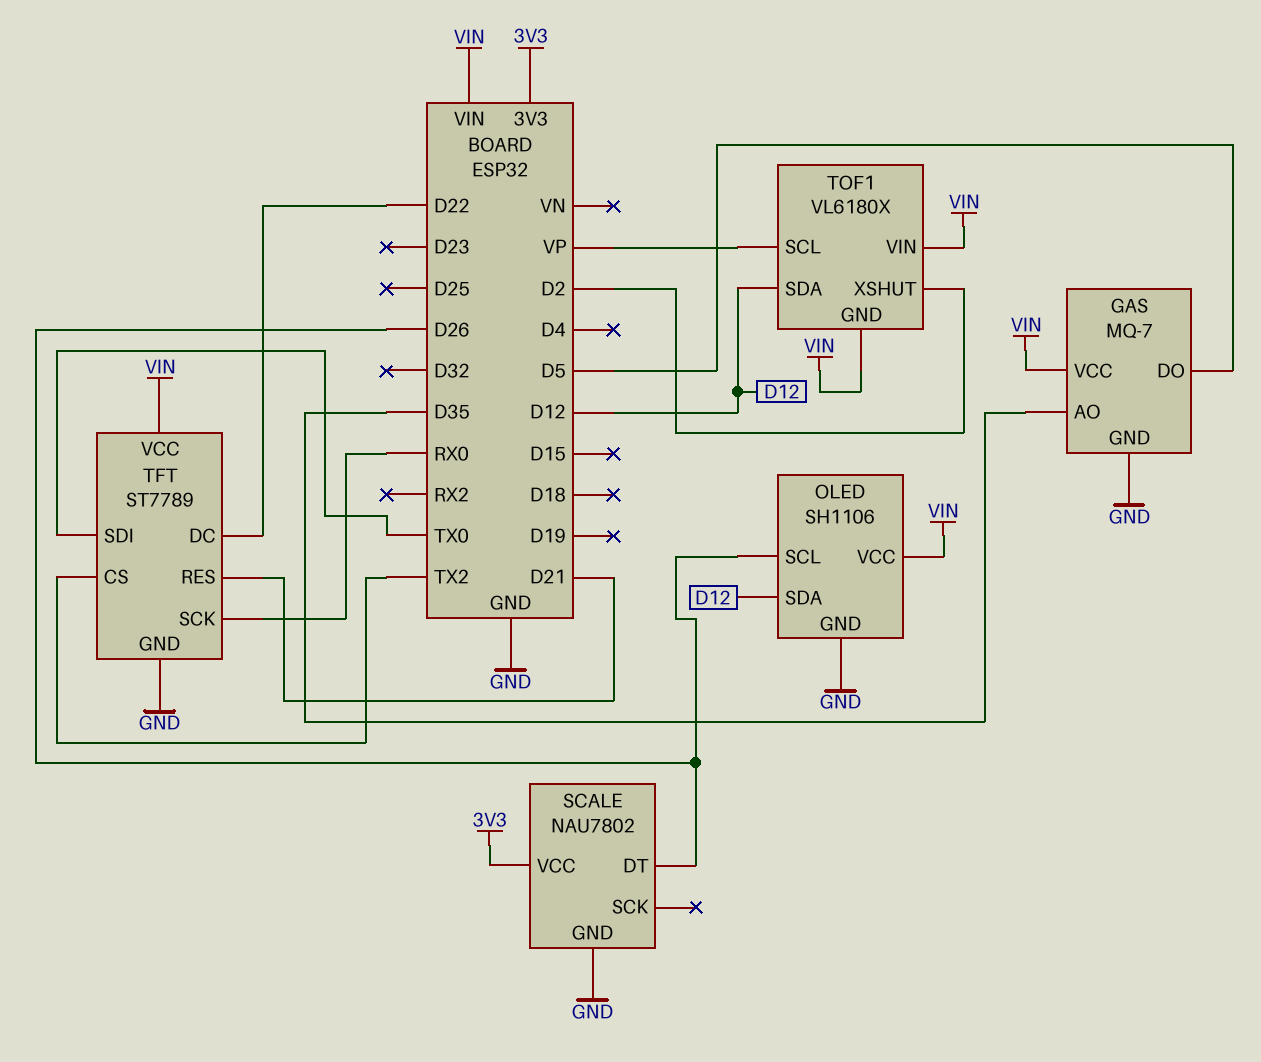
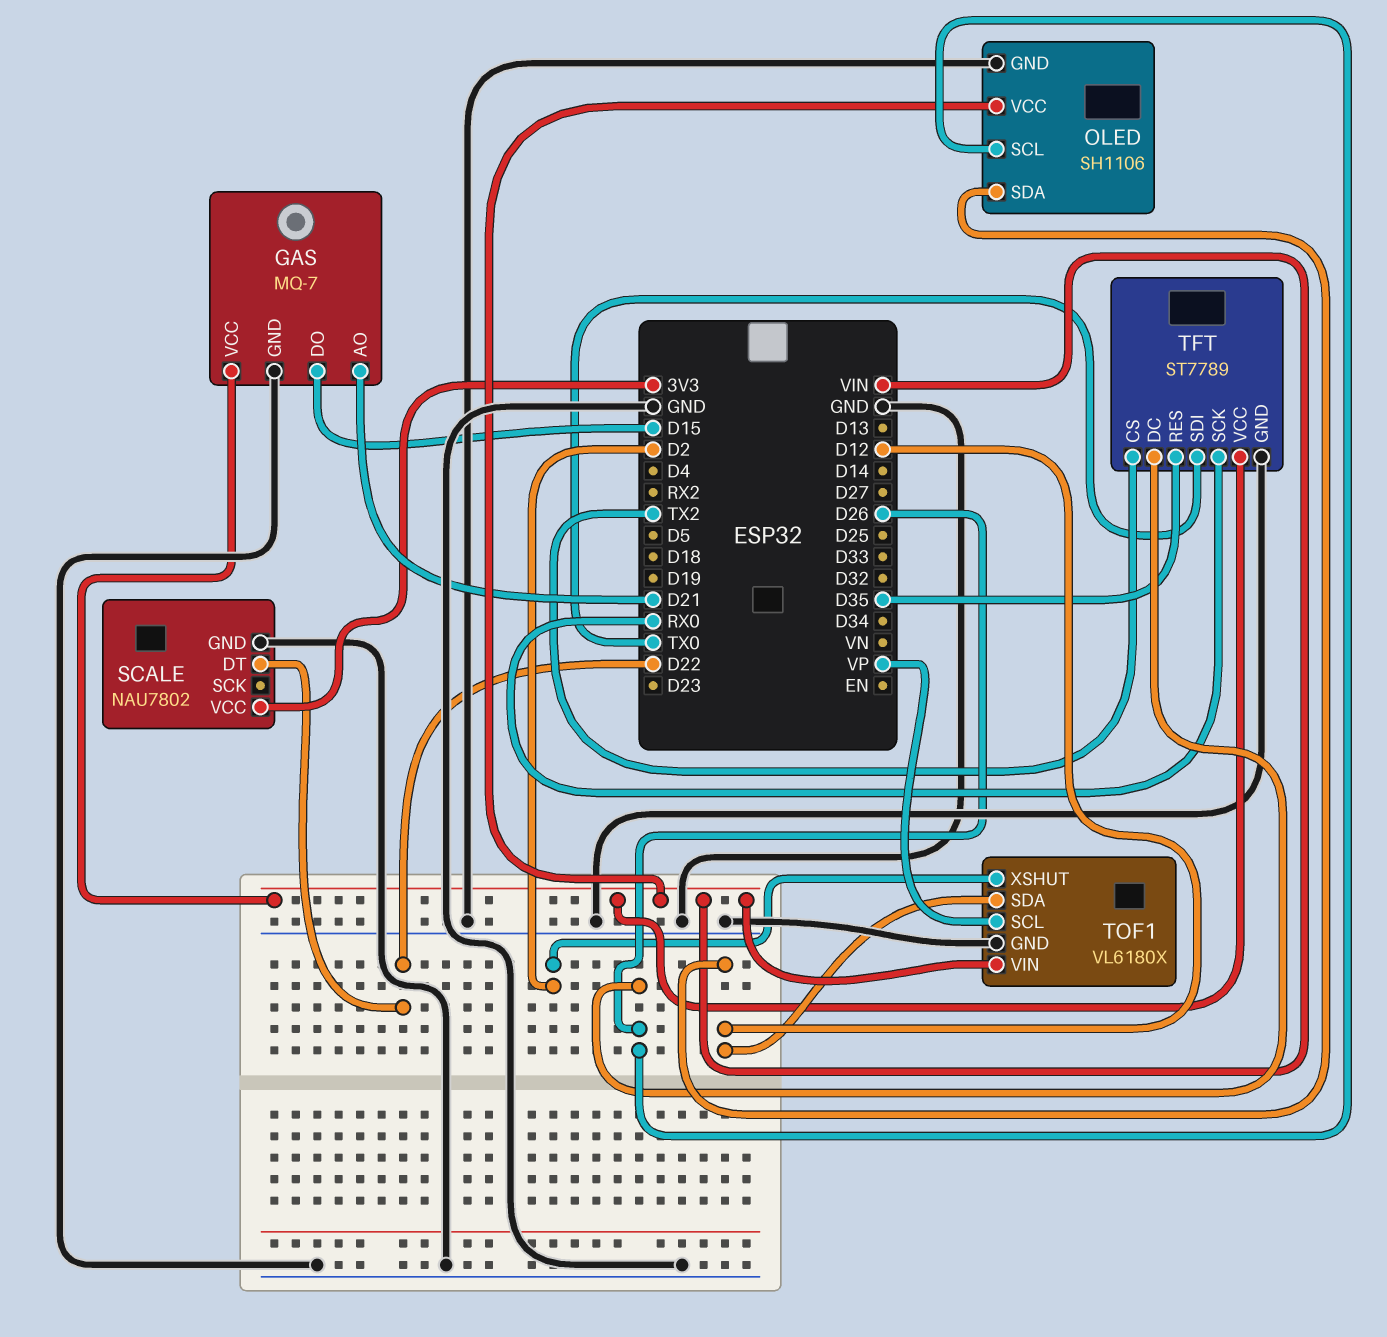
GAS pin AO: D35 -> D21
GAS pin DO: D5 -> D15
SCALE pin DT: D26 -> D22
TFT pin DC: D22 -> D26
TFT pin RES: D21 -> D35
TOF1 pin GND: VIN -> GND

